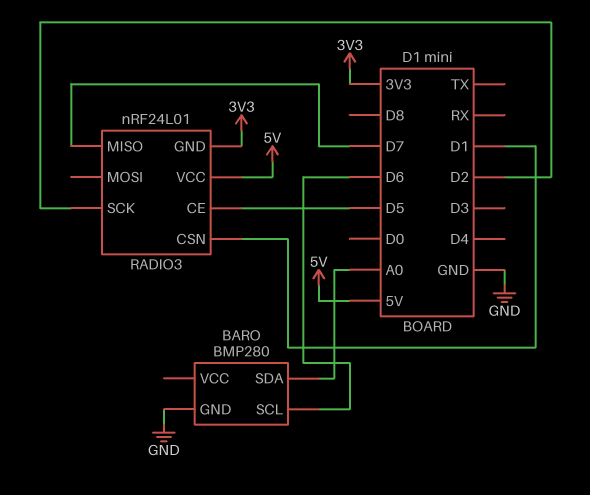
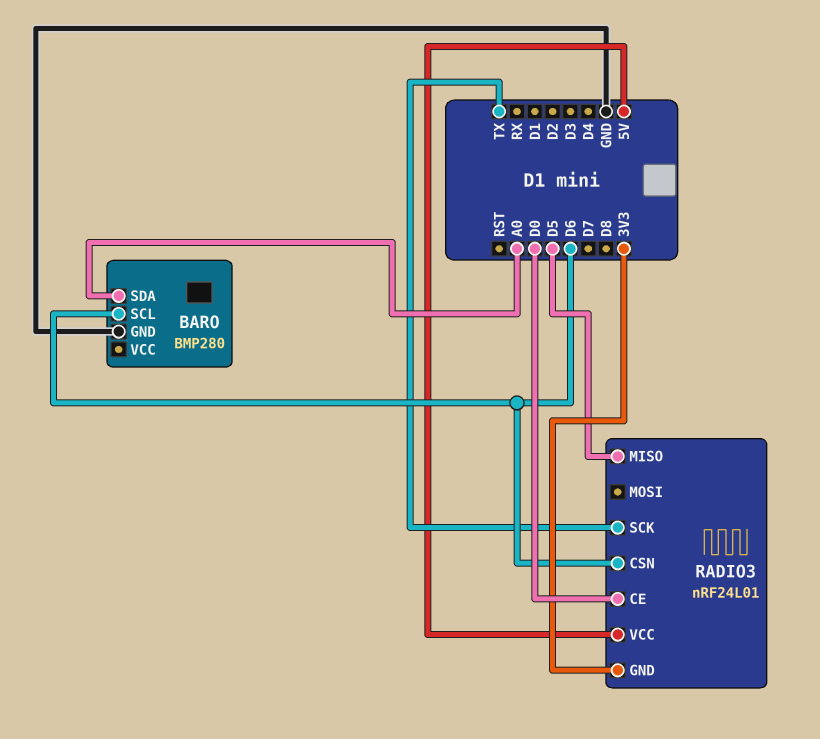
RADIO3 pin CE: D5 -> D0
RADIO3 pin CSN: D1 -> D6
RADIO3 pin MISO: D7 -> D5
RADIO3 pin SCK: D2 -> TX

